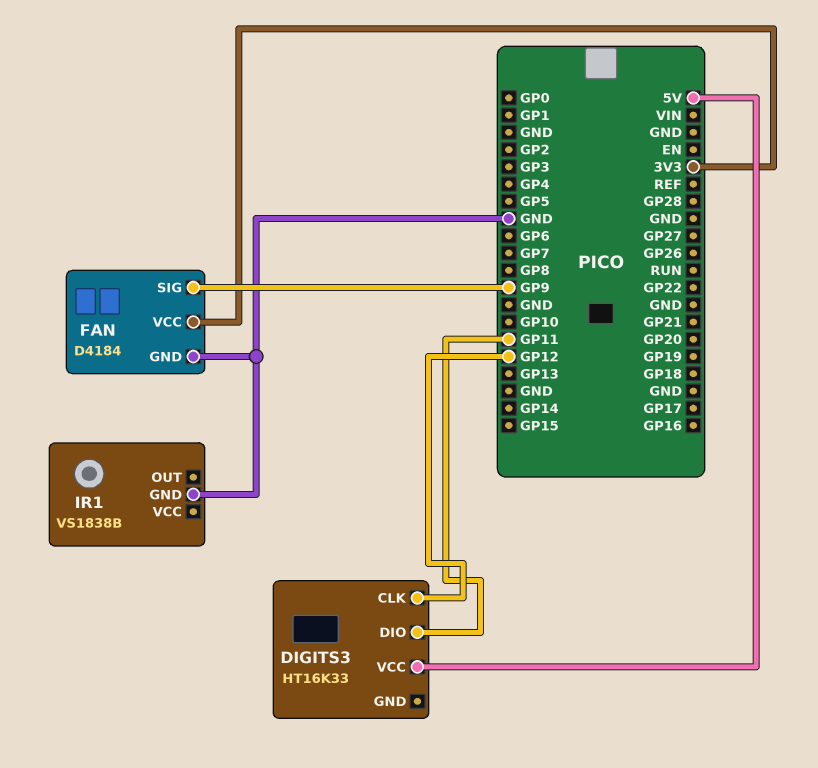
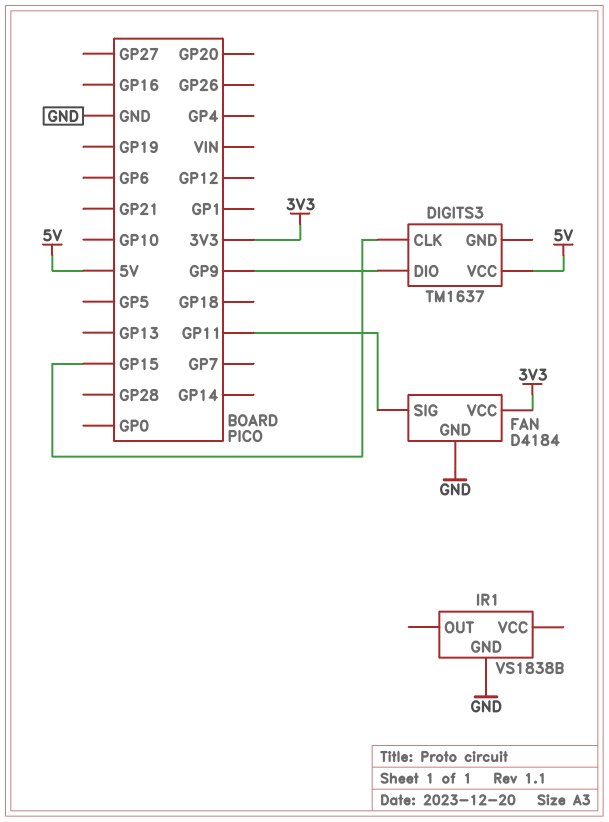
DIGITS3: HT16K33 -> TM1637
DIGITS3 pin CLK: GP12 -> GP15
DIGITS3 pin DIO: GP11 -> GP9
FAN pin SIG: GP9 -> GP11

